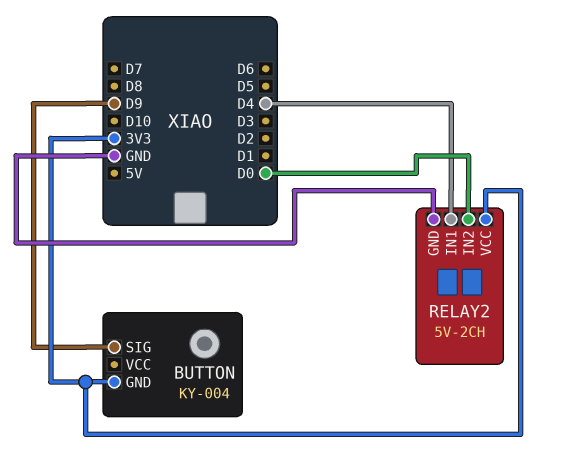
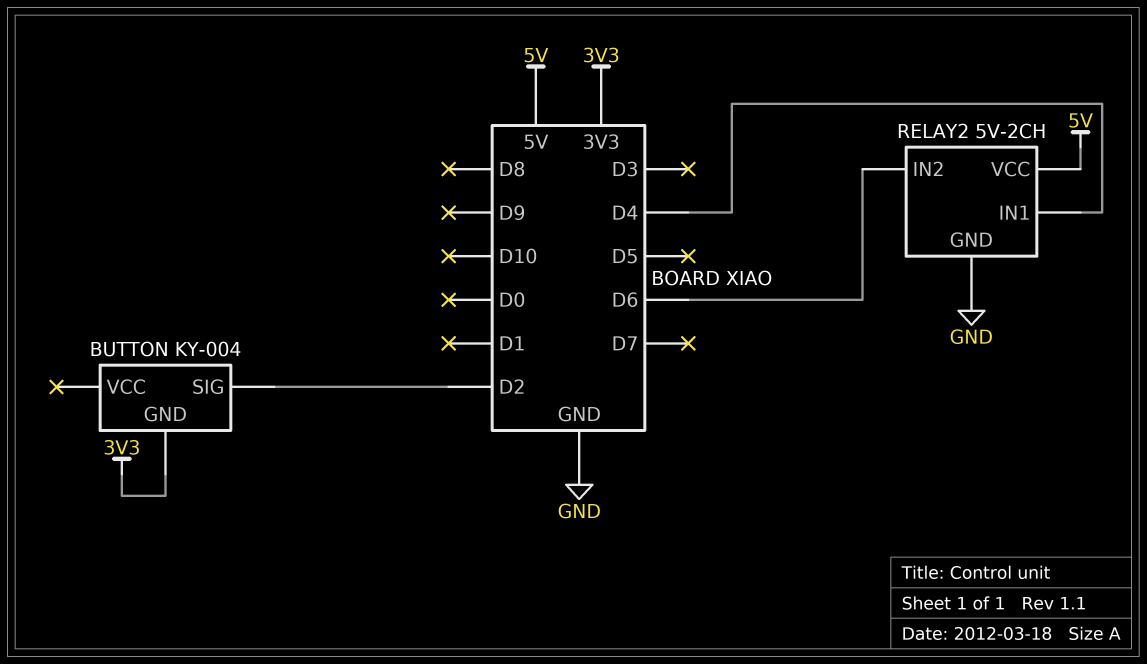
BUTTON pin SIG: D9 -> D2
RELAY2 pin IN2: D0 -> D6
RELAY2 pin VCC: 3V3 -> 5V

